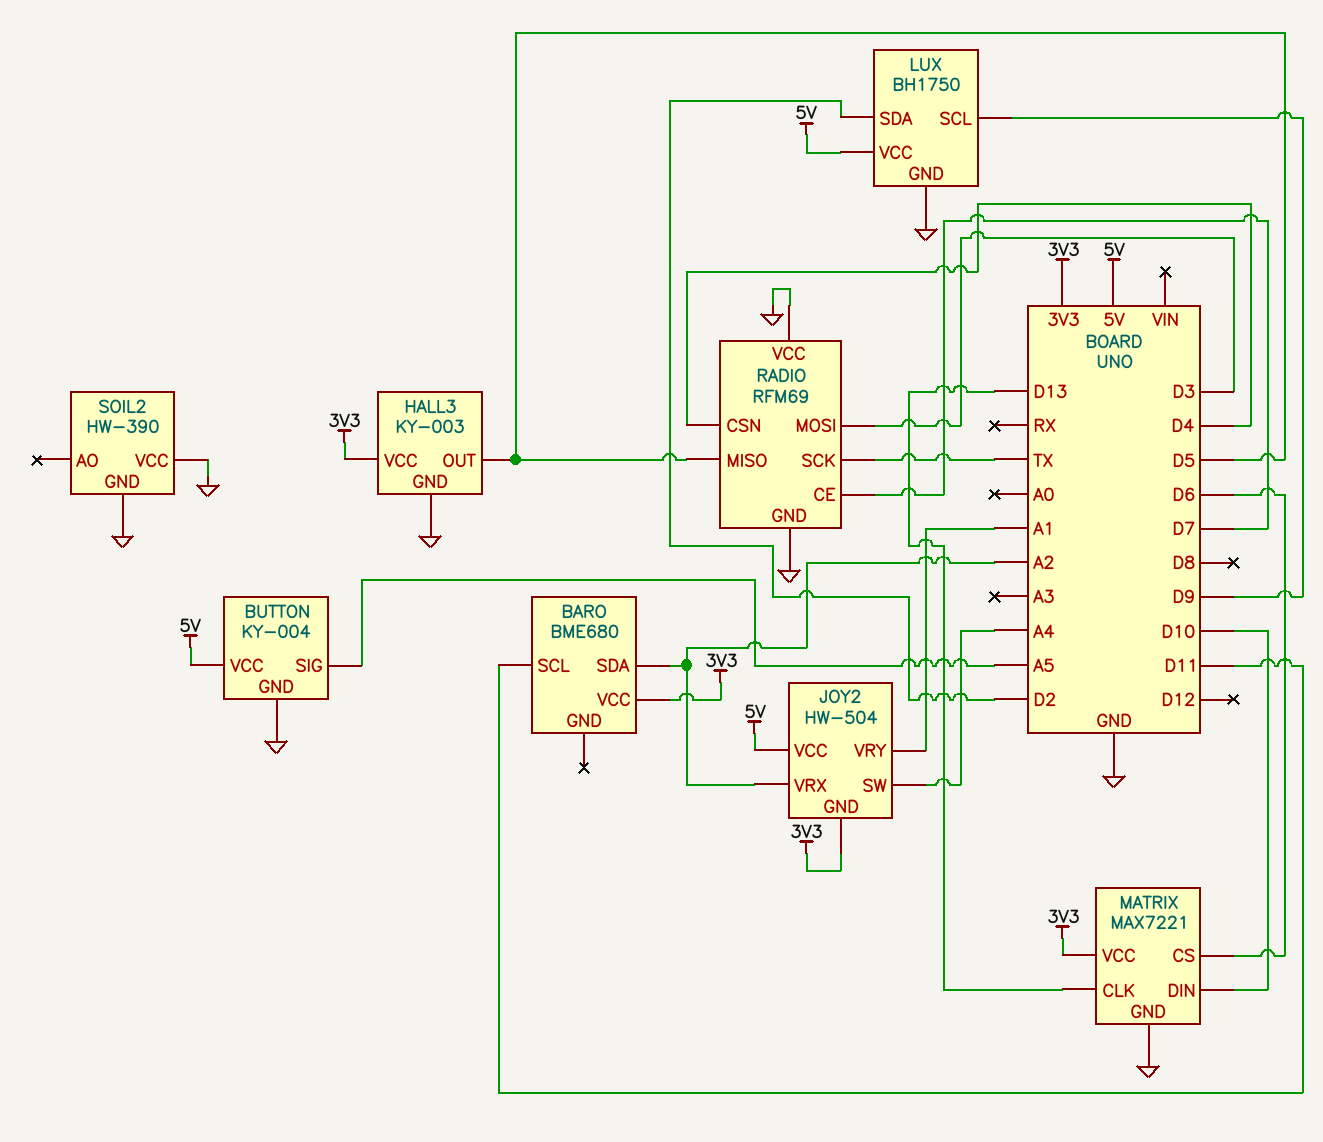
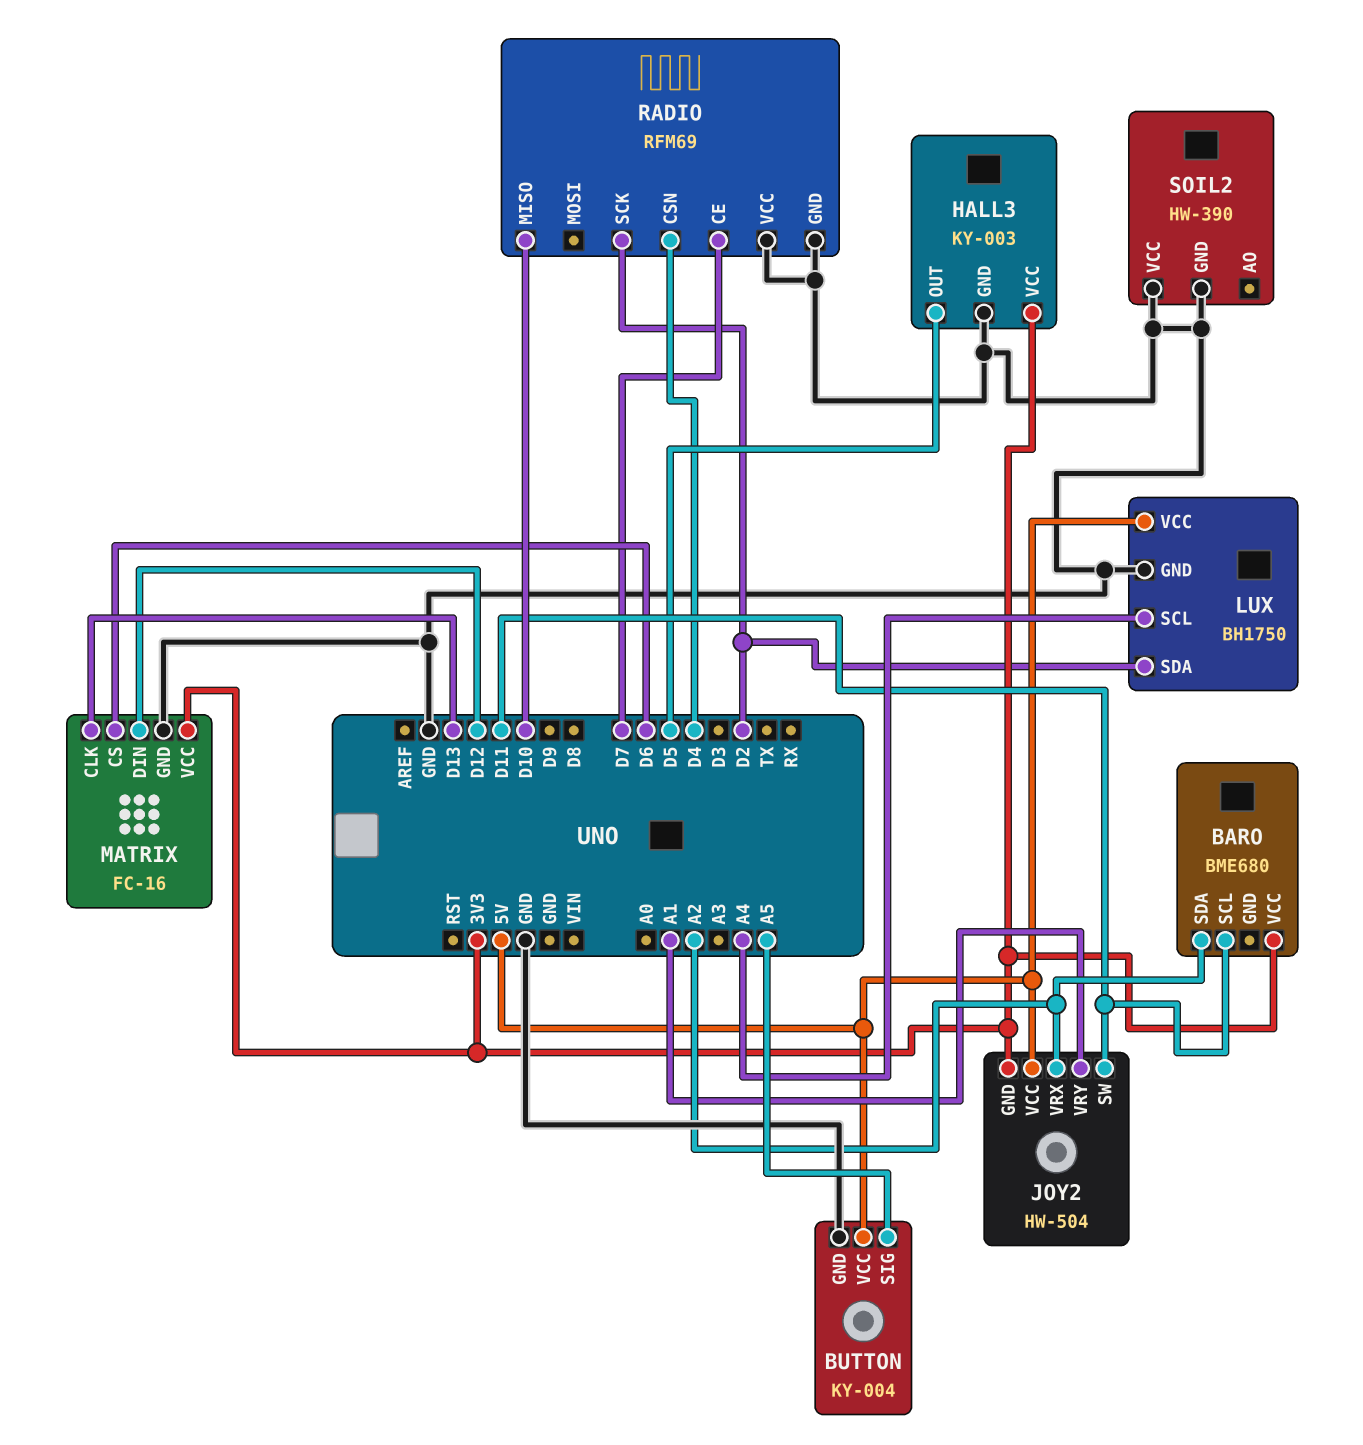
JOY2 pin SW: A4 -> D11
LUX pin SCL: D9 -> A4
MATRIX: MAX7221 -> FC-16
MATRIX pin DIN: D10 -> D12
RADIO pin MISO: D5 -> D10
RADIO pin MOSI: D3 -> none
RADIO pin SCK: TX -> D2

